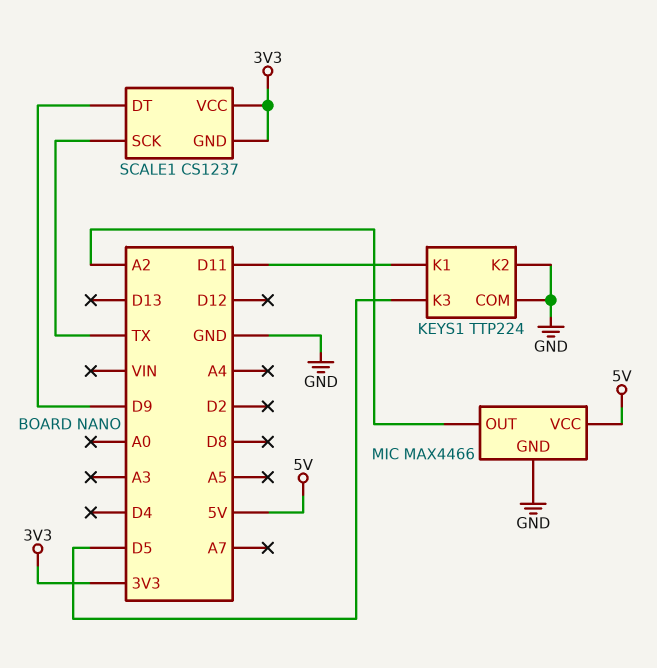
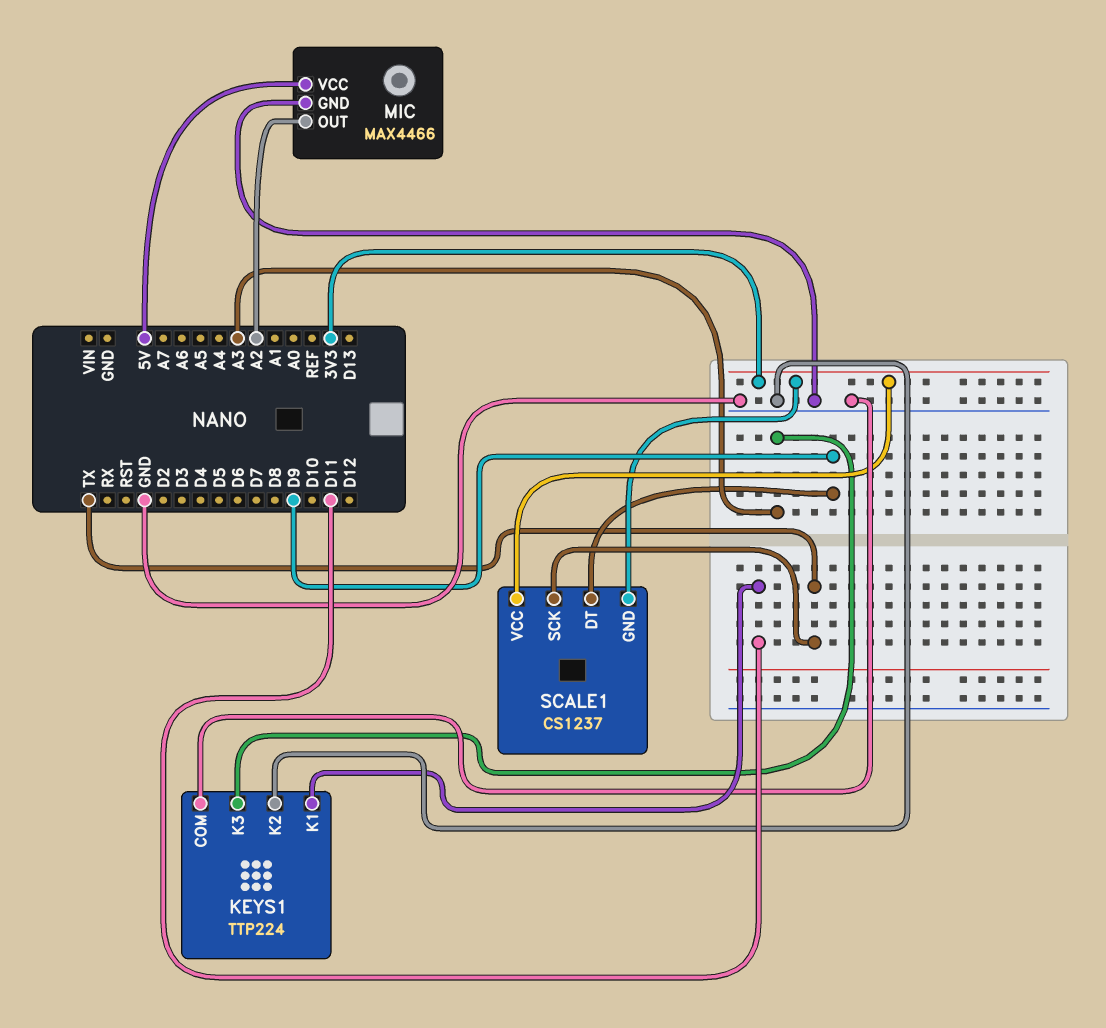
KEYS1 pin K3: D5 -> A3

